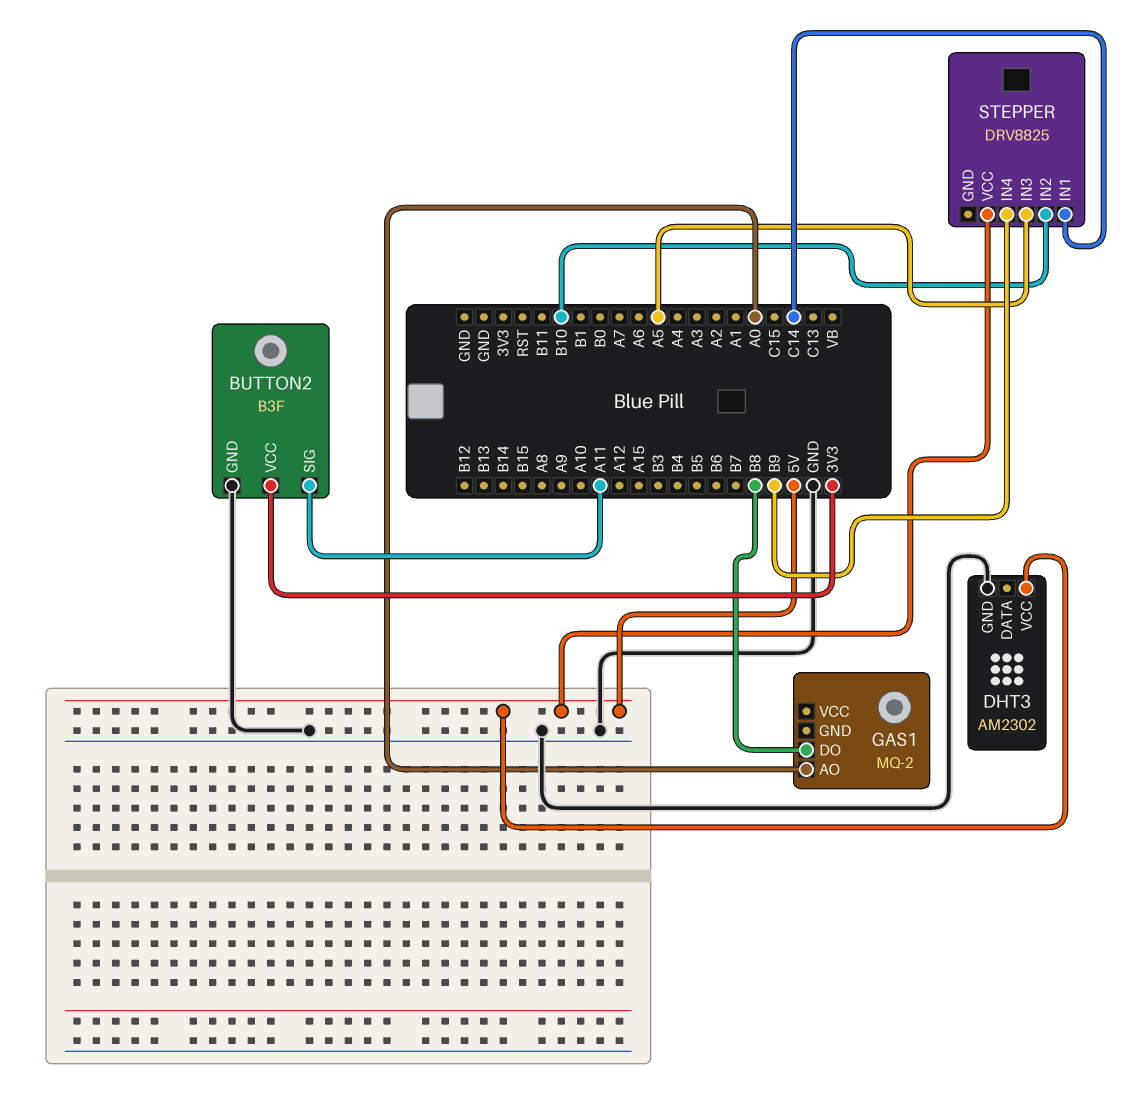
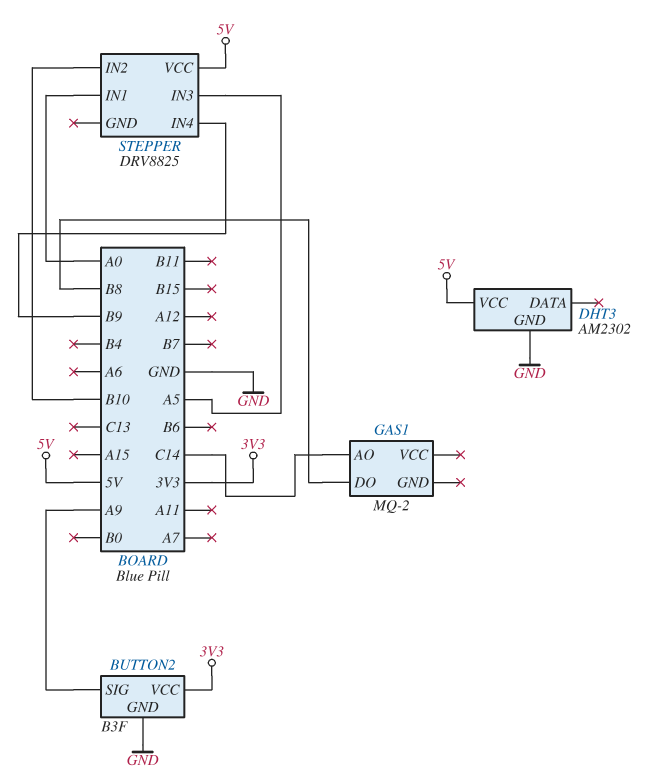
BUTTON2 pin SIG: A11 -> A9
GAS1 pin AO: A0 -> C14
STEPPER pin IN1: C14 -> A0

